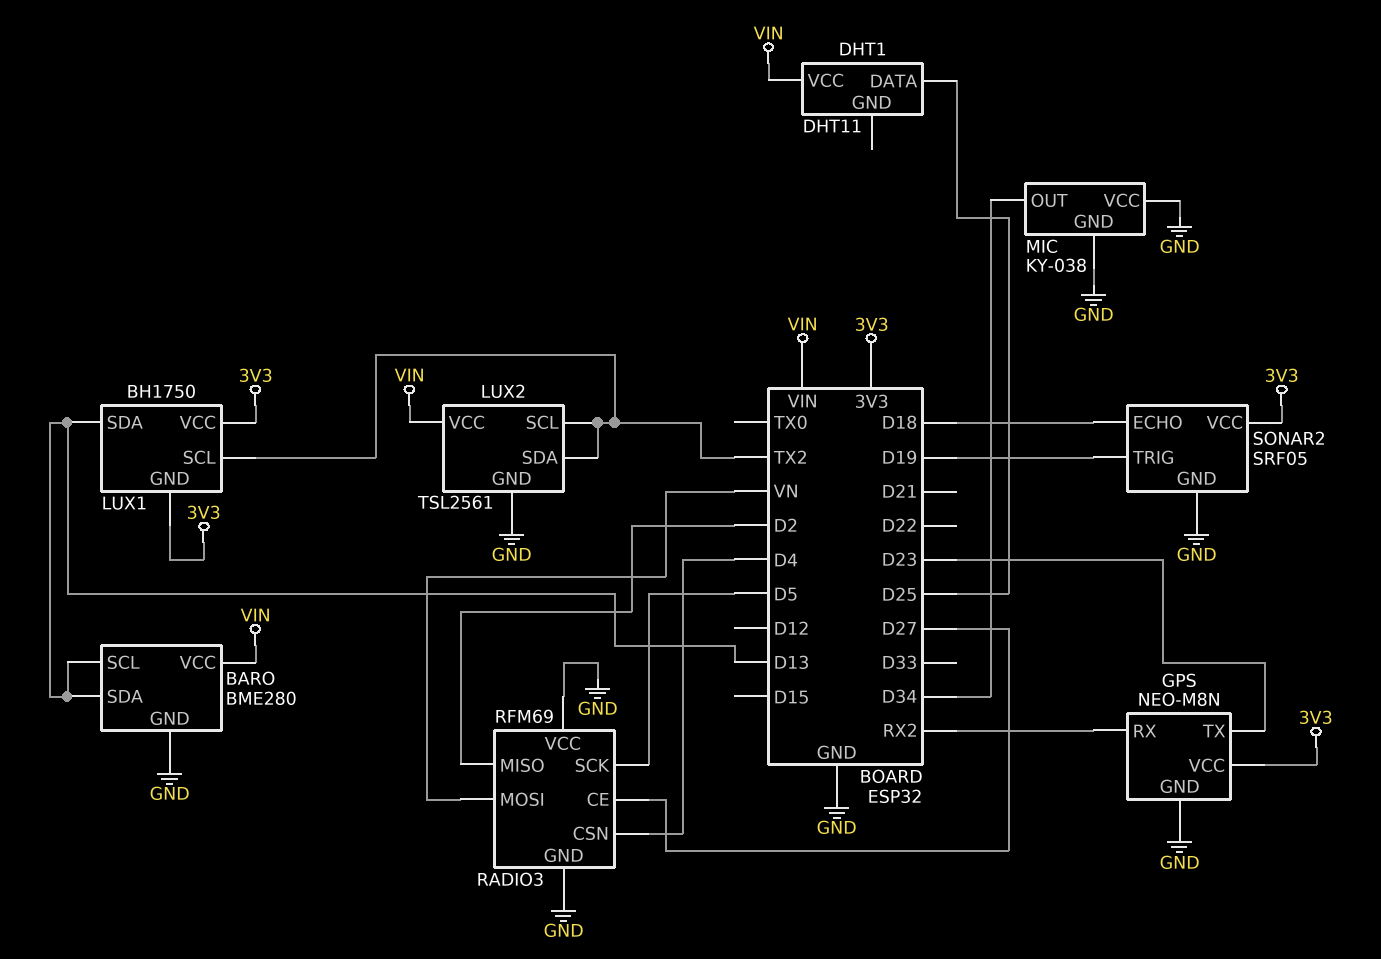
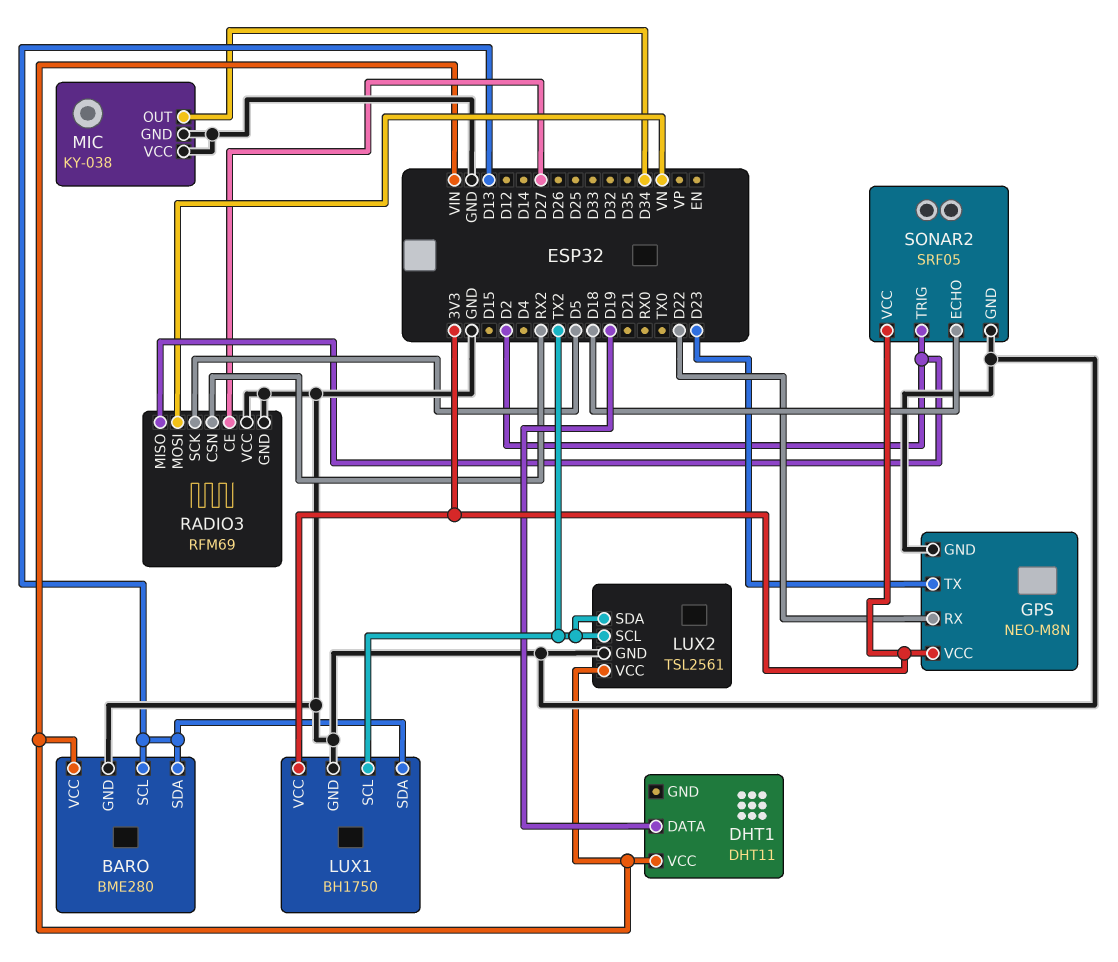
DHT1 pin DATA: D25 -> D19
GPS pin RX: RX2 -> D22
LUX1 pin GND: 3V3 -> GND
RADIO3 pin CSN: D4 -> RX2
SONAR2 pin TRIG: D19 -> D2

